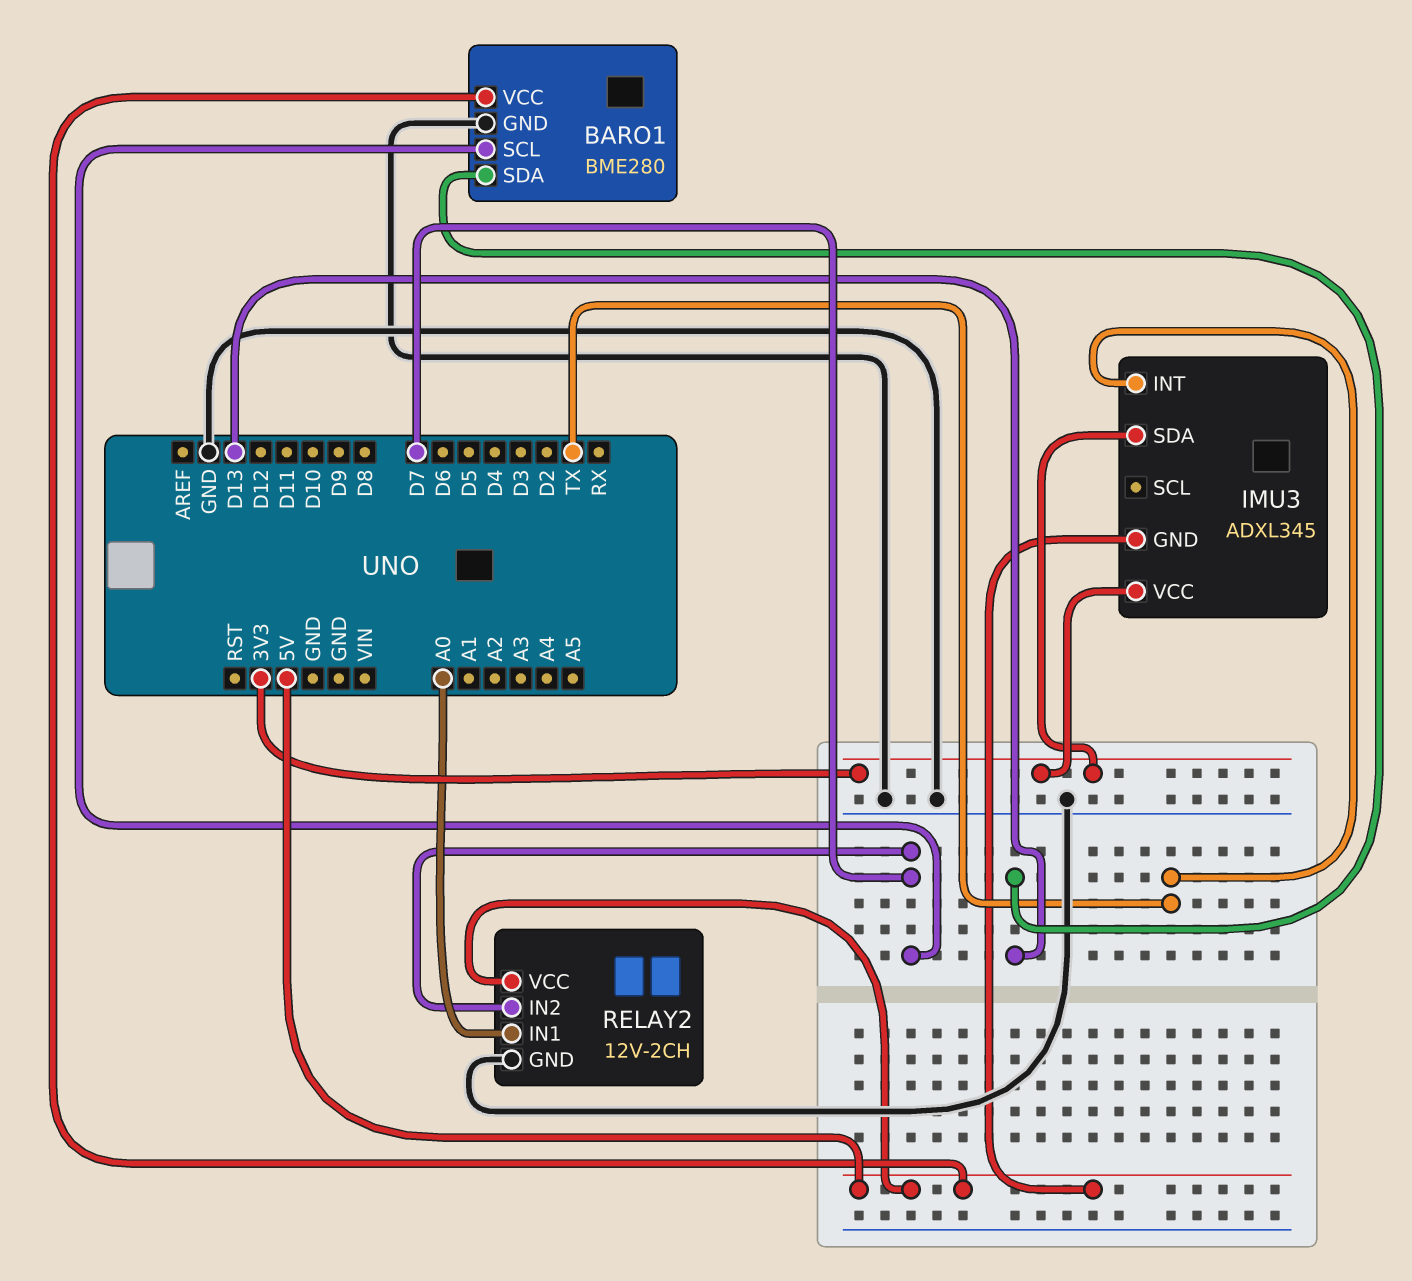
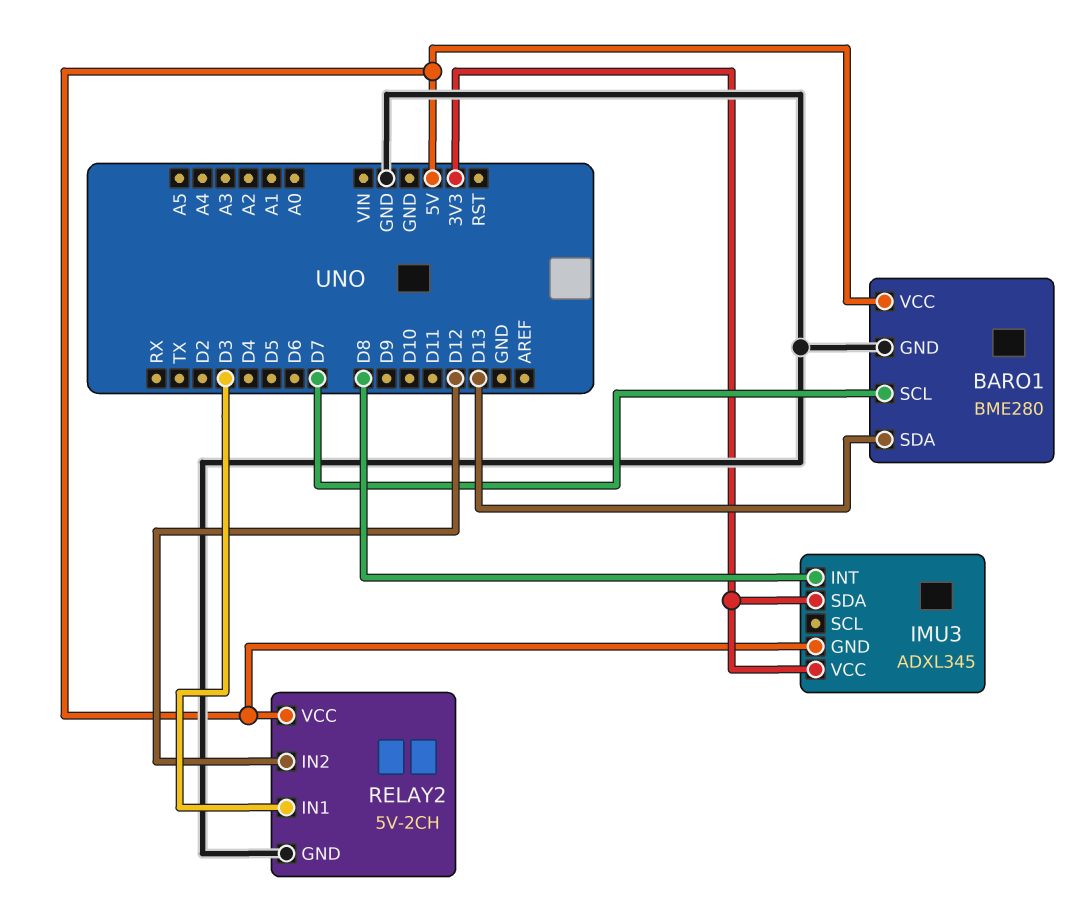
IMU3 pin INT: TX -> D8
RELAY2: 12V-2CH -> 5V-2CH
RELAY2 pin IN1: A0 -> D3
RELAY2 pin IN2: D7 -> D12

